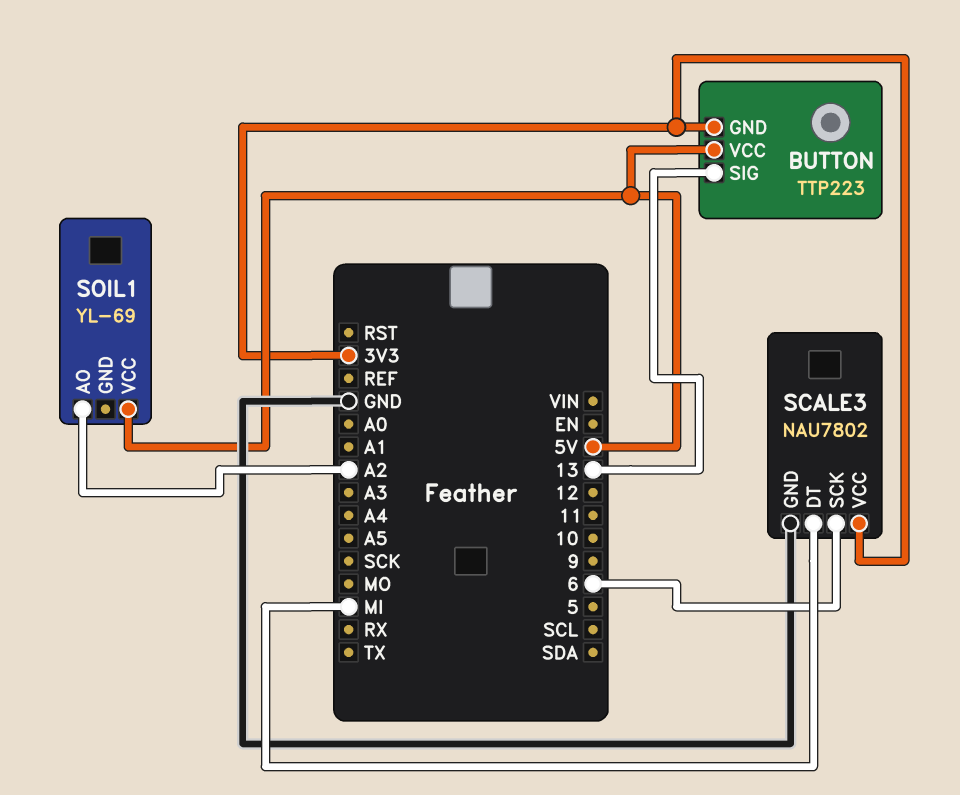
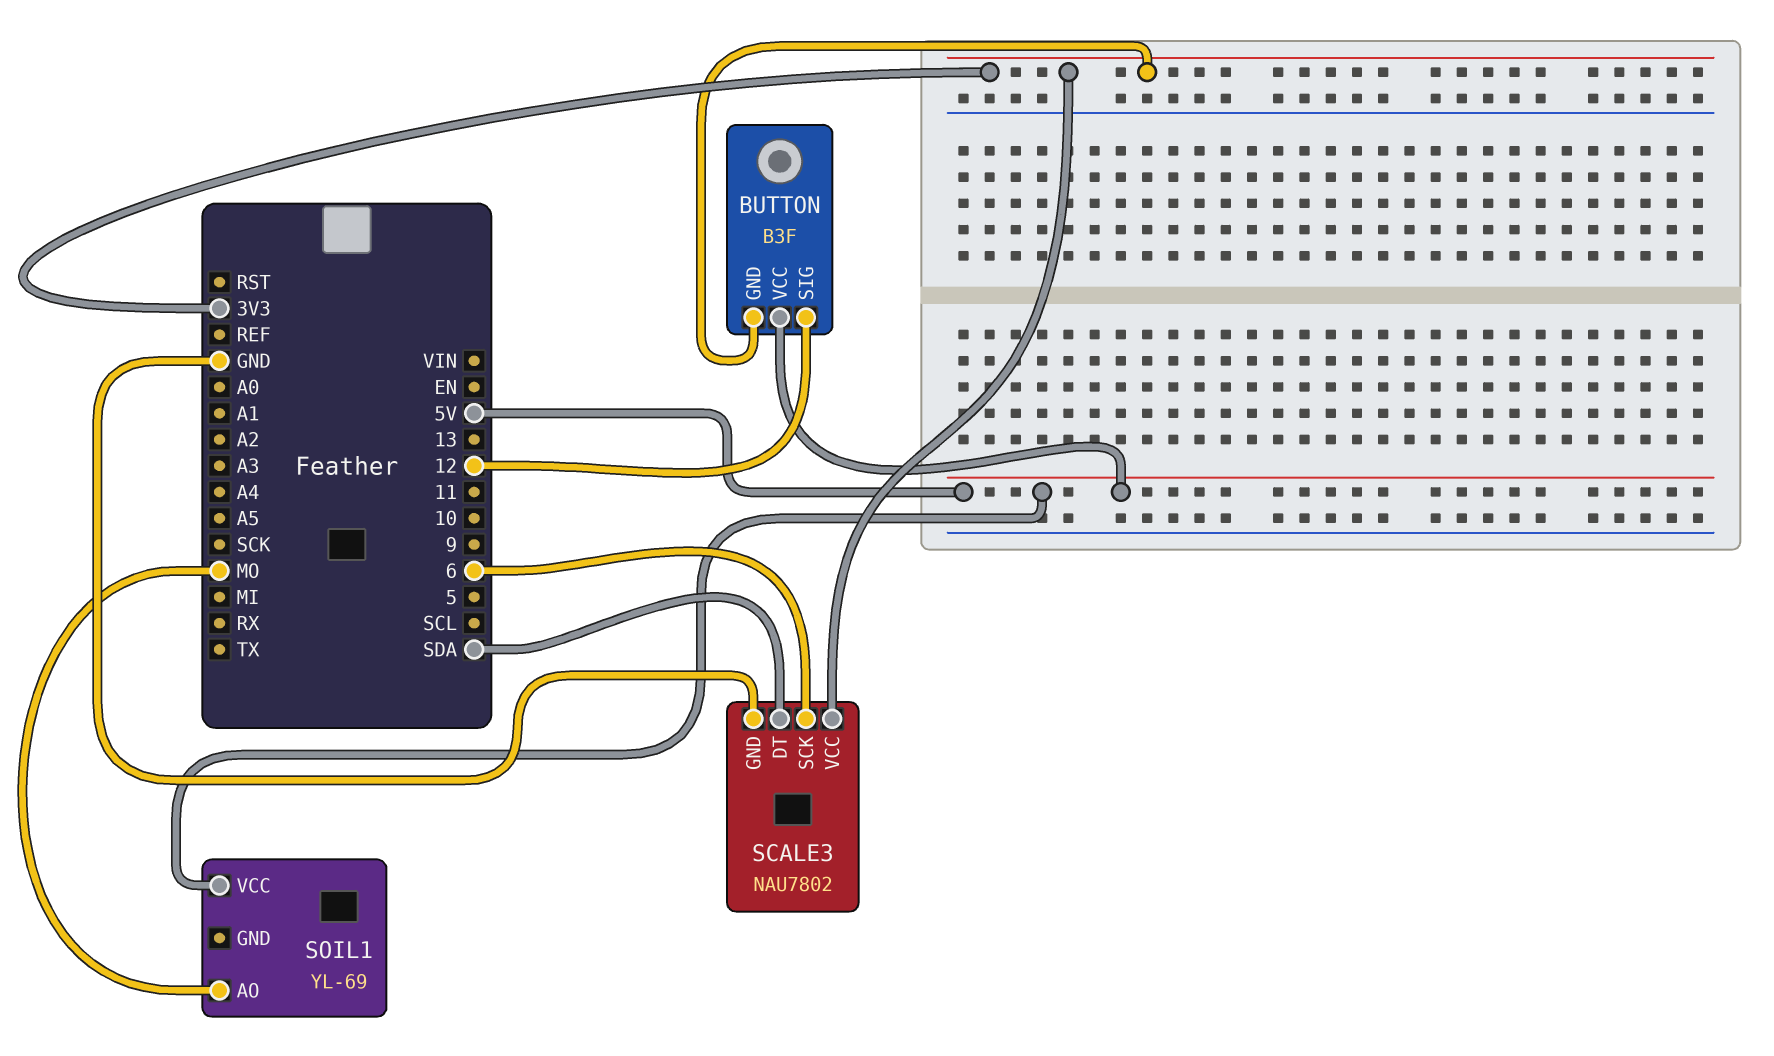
BUTTON: TTP223 -> B3F
BUTTON pin SIG: 13 -> 12
SCALE3 pin DT: MI -> SDA
SOIL1 pin AO: A2 -> MO

